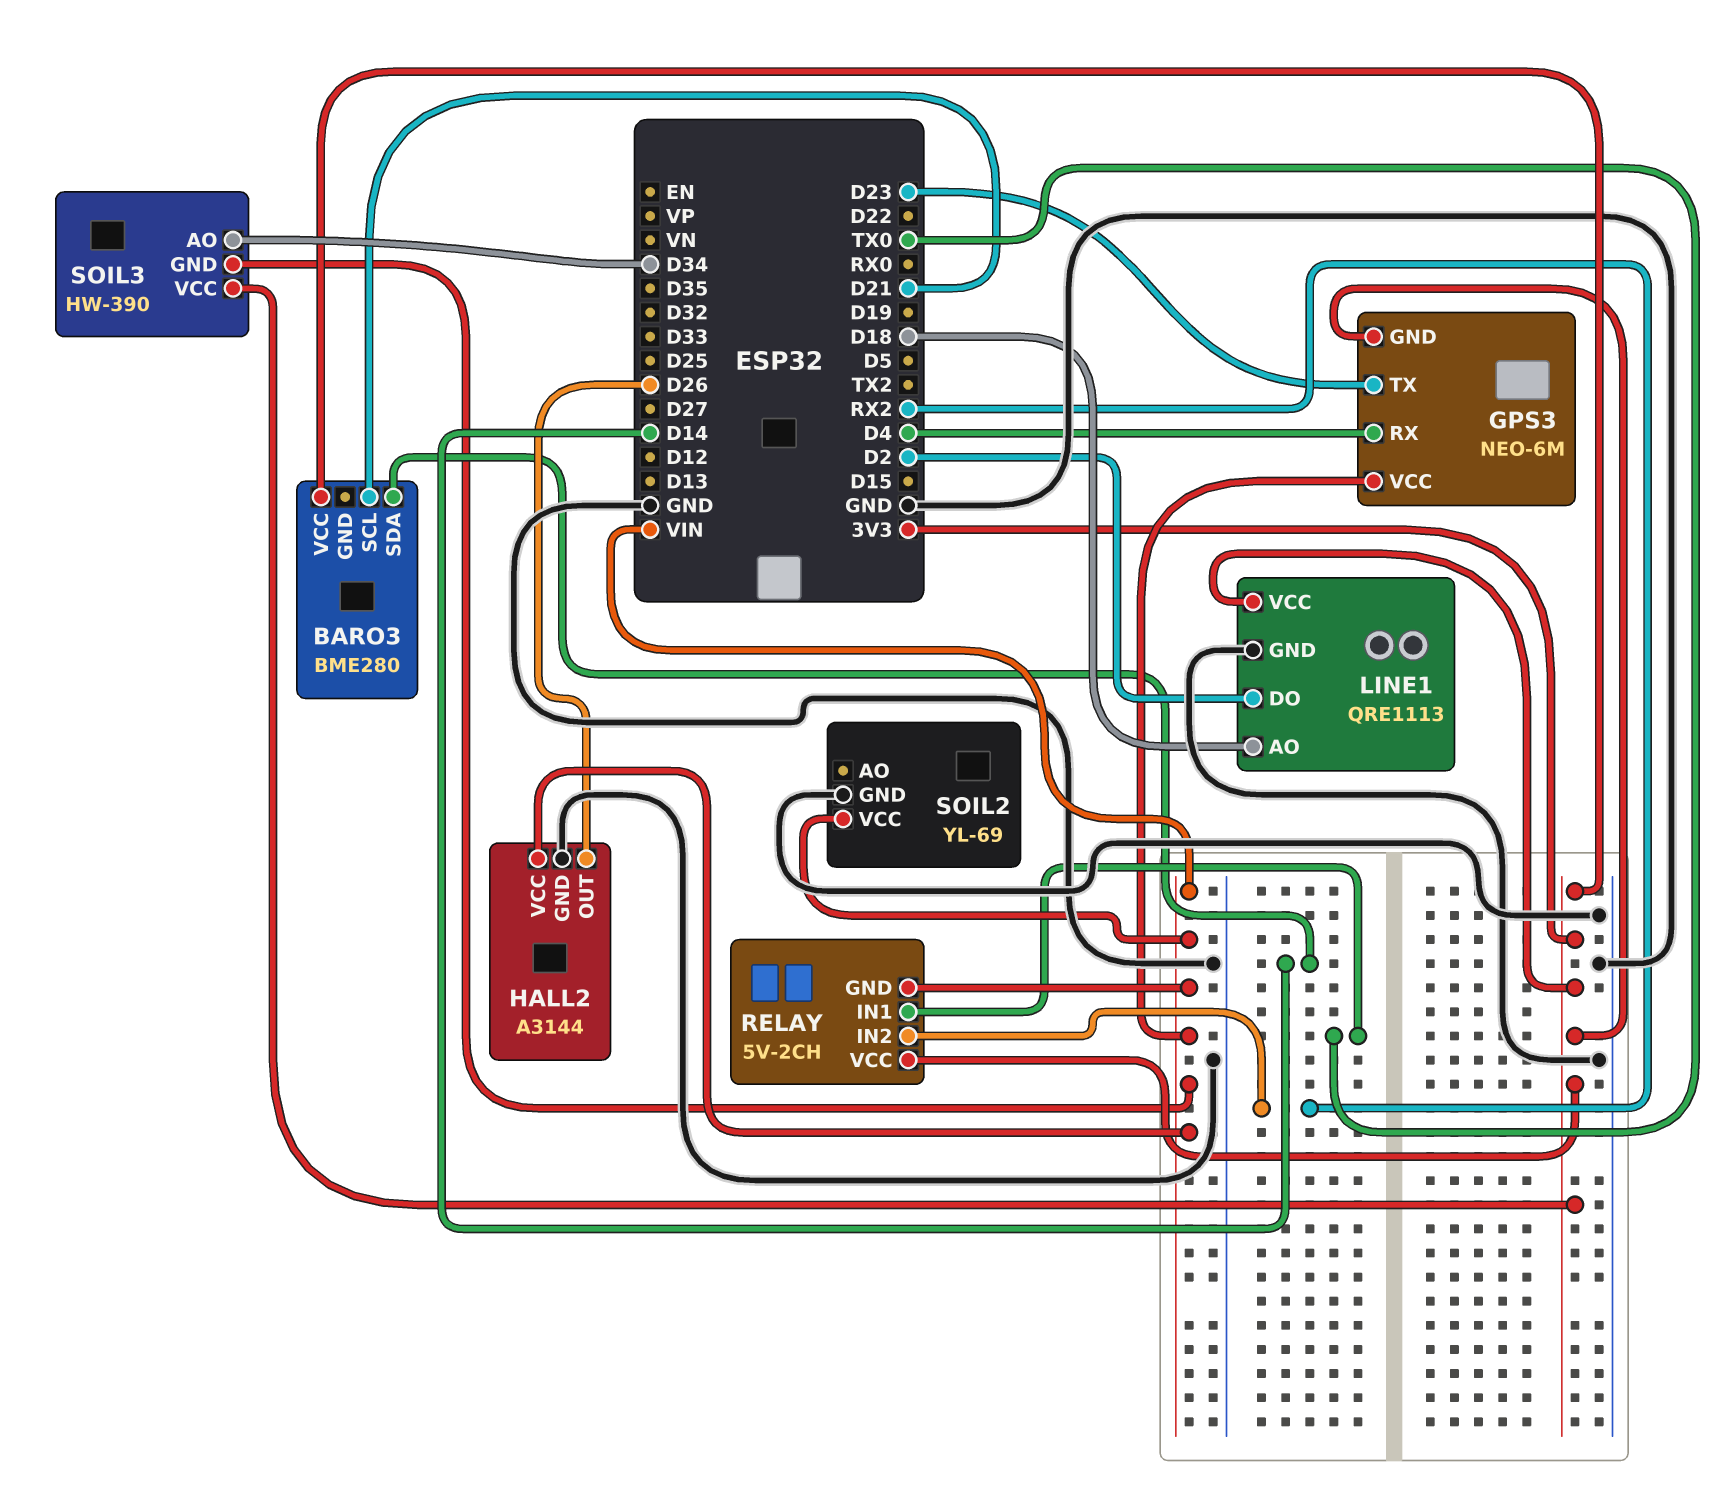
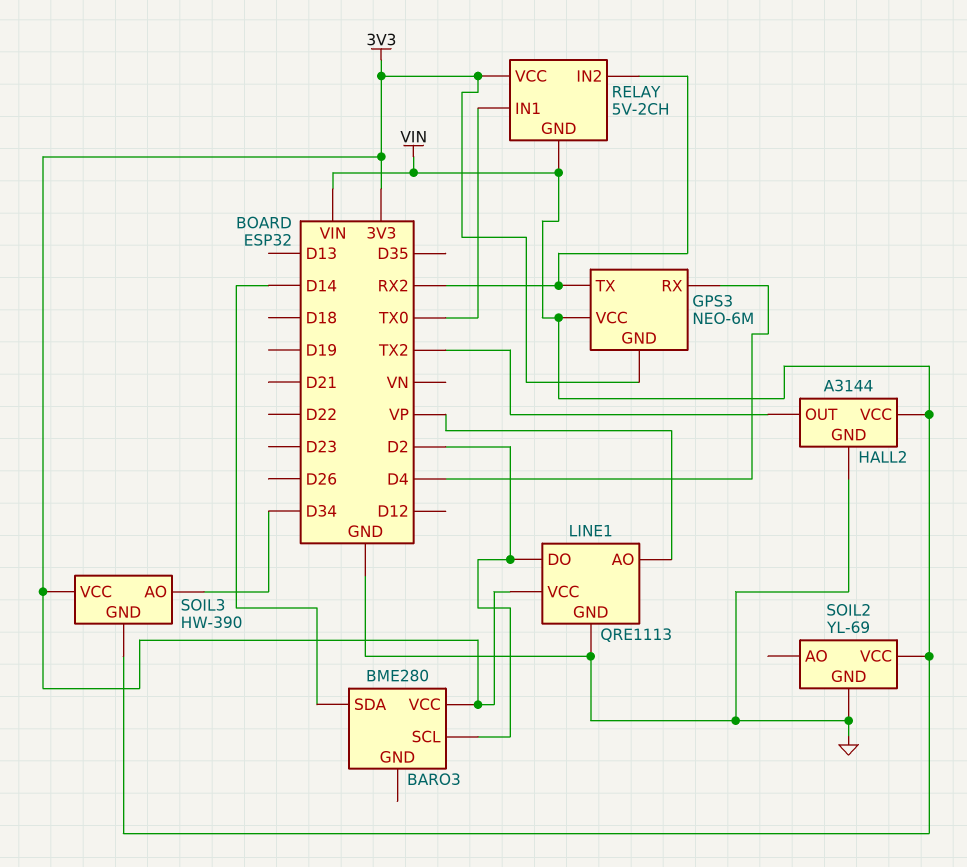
BARO3 pin SCL: D21 -> D2
GPS3 pin TX: D23 -> RX2
HALL2 pin OUT: D26 -> TX2
LINE1 pin AO: D18 -> VP

